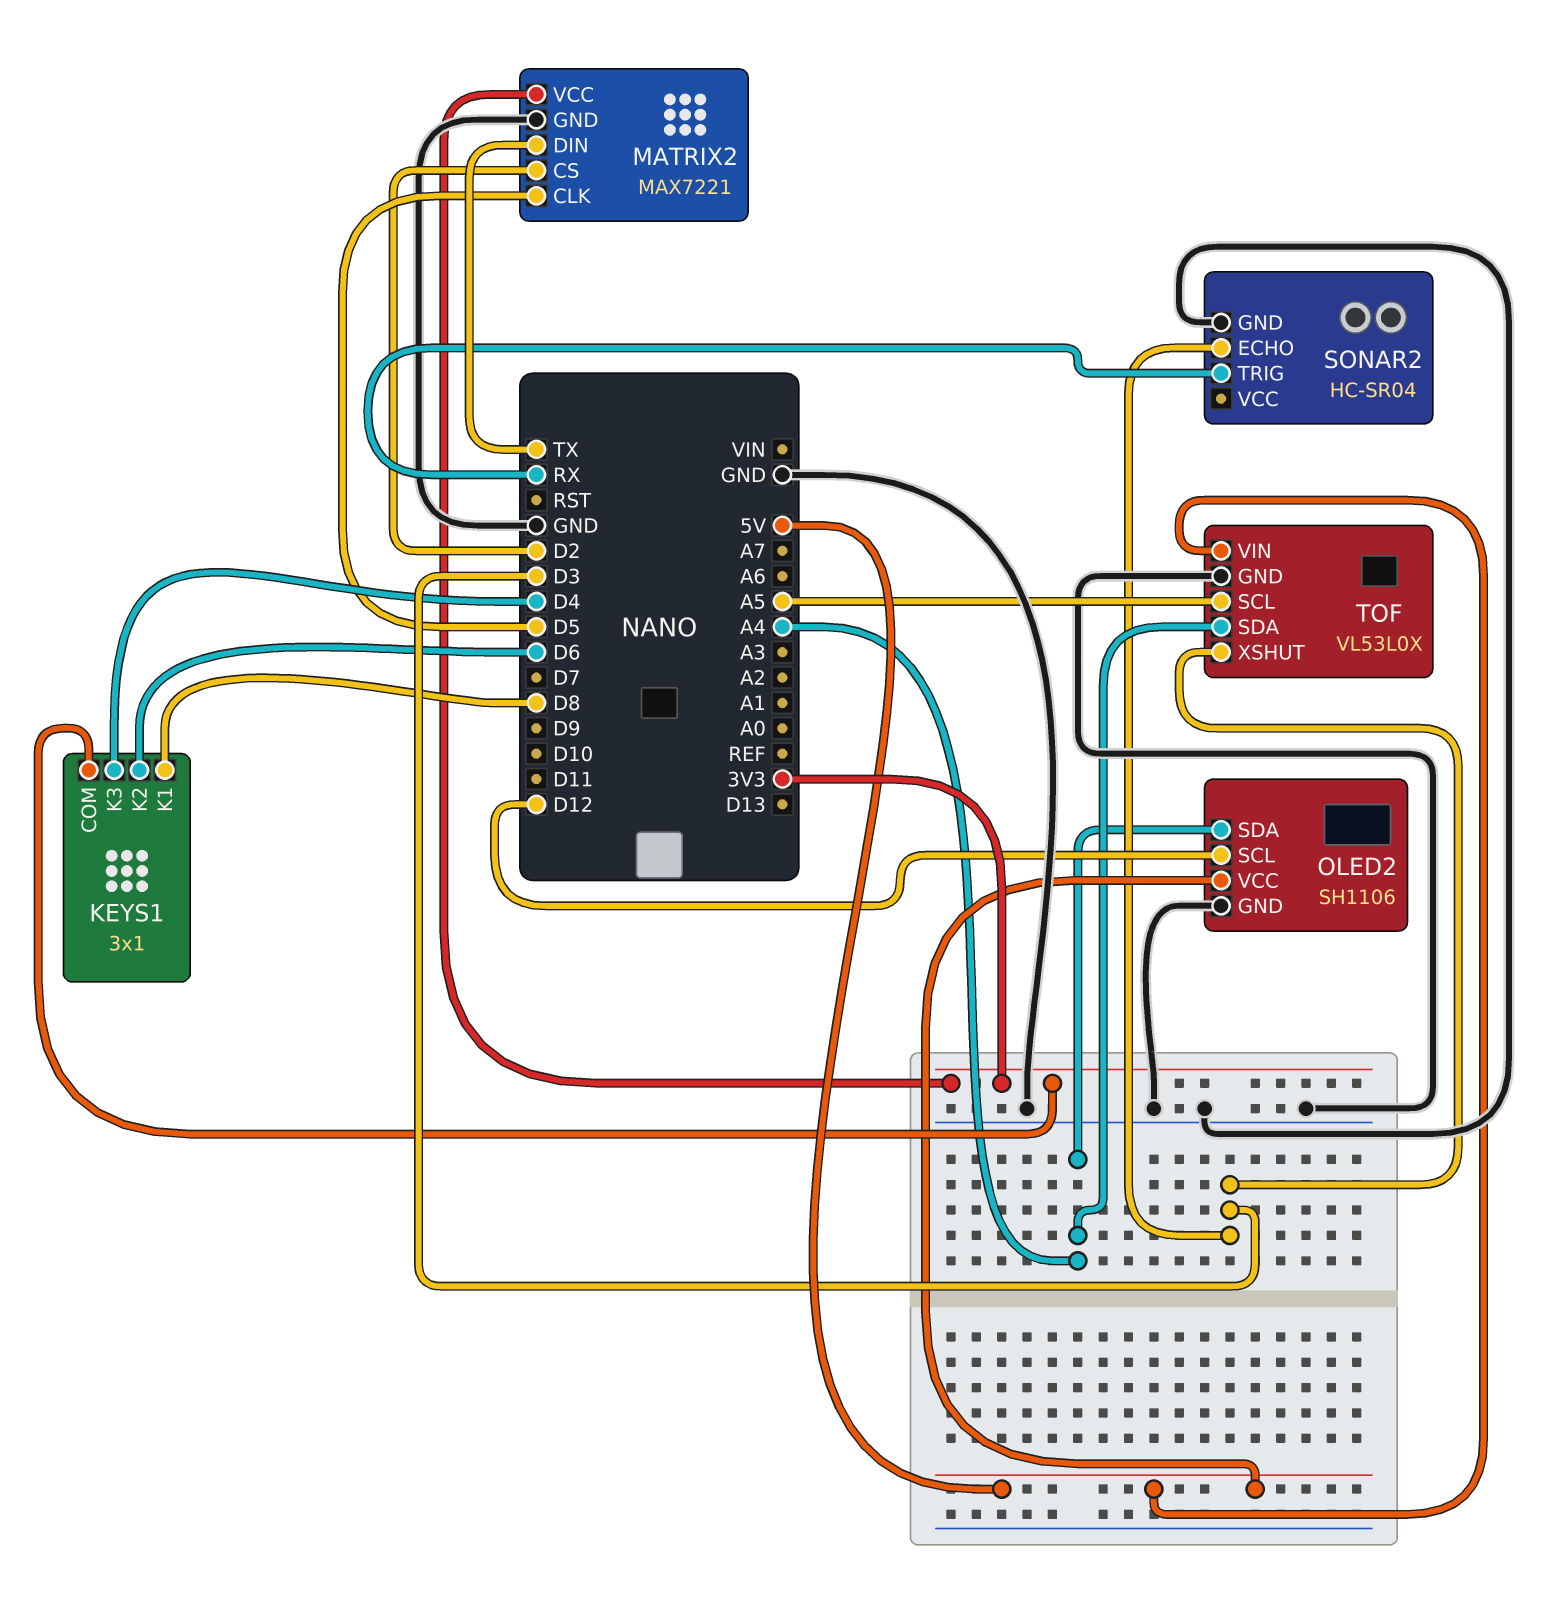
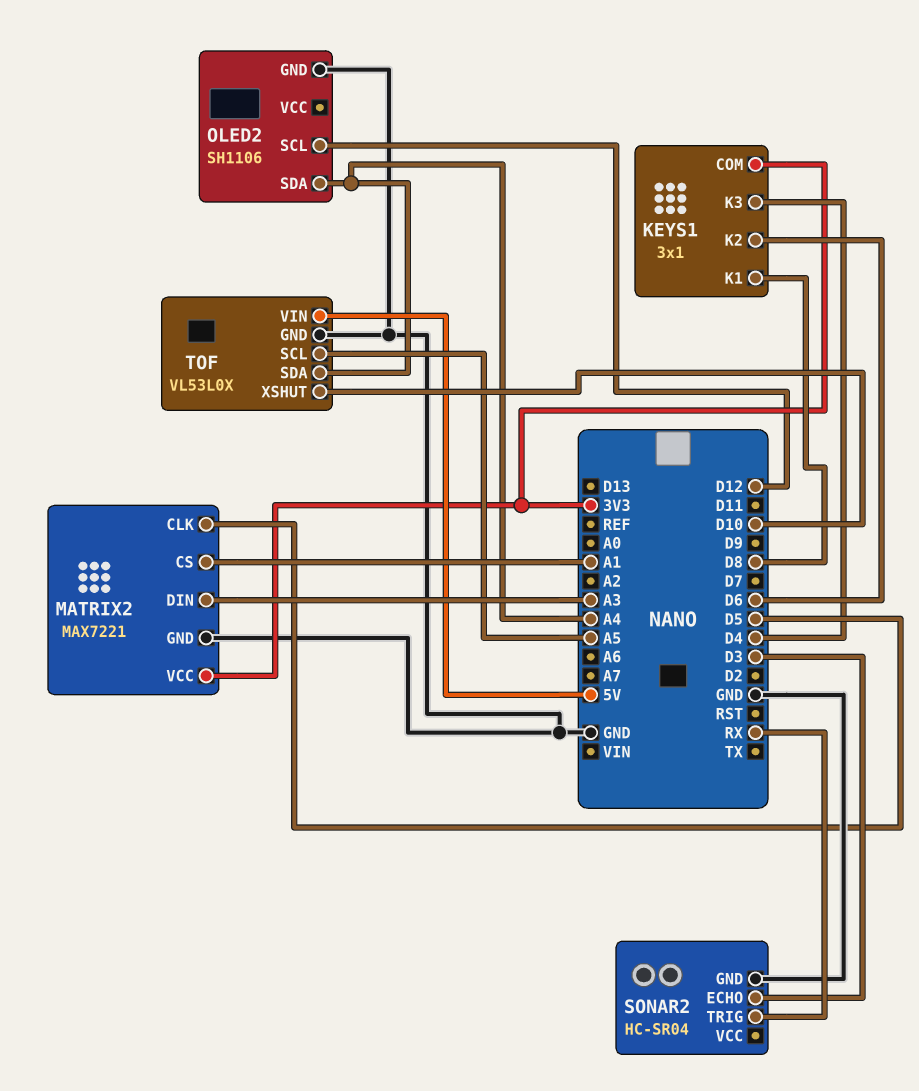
MATRIX2 pin CS: D2 -> A1
MATRIX2 pin DIN: TX -> A3
OLED2 pin VCC: 5V -> none
TOF pin XSHUT: D3 -> D10

